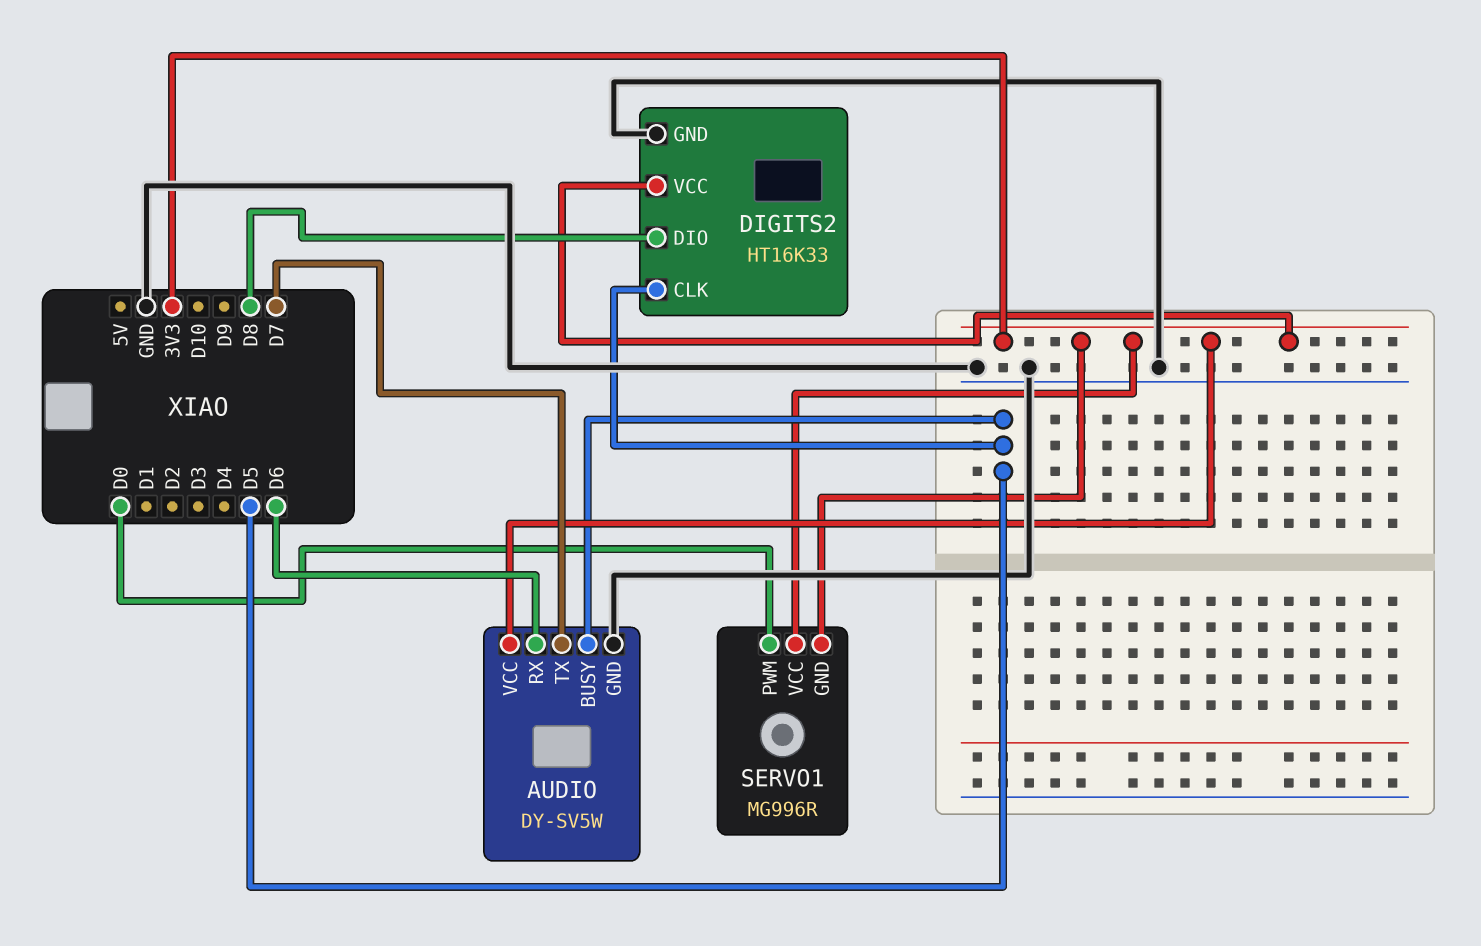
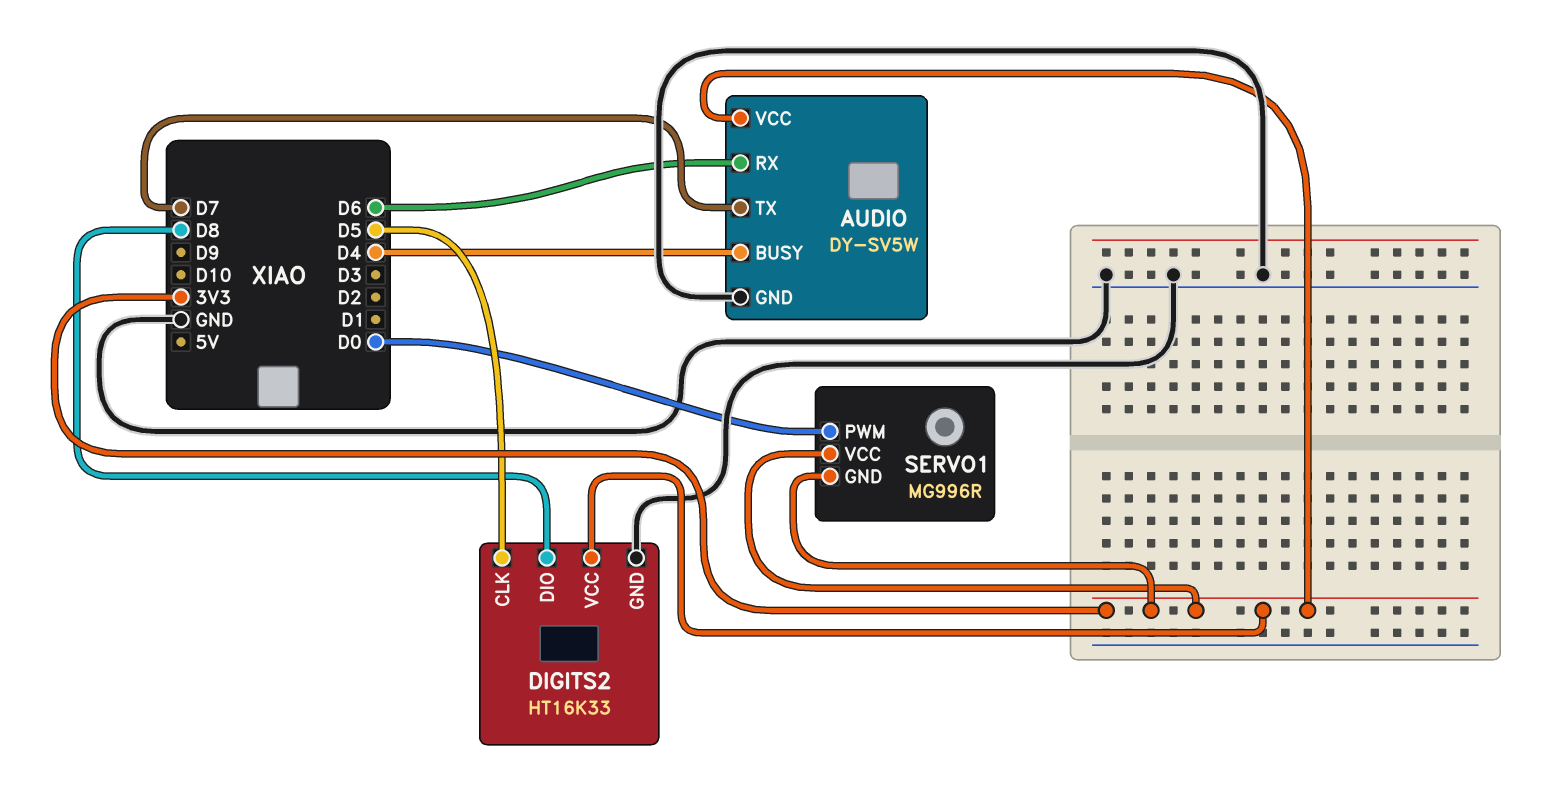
AUDIO pin BUSY: D5 -> D4

